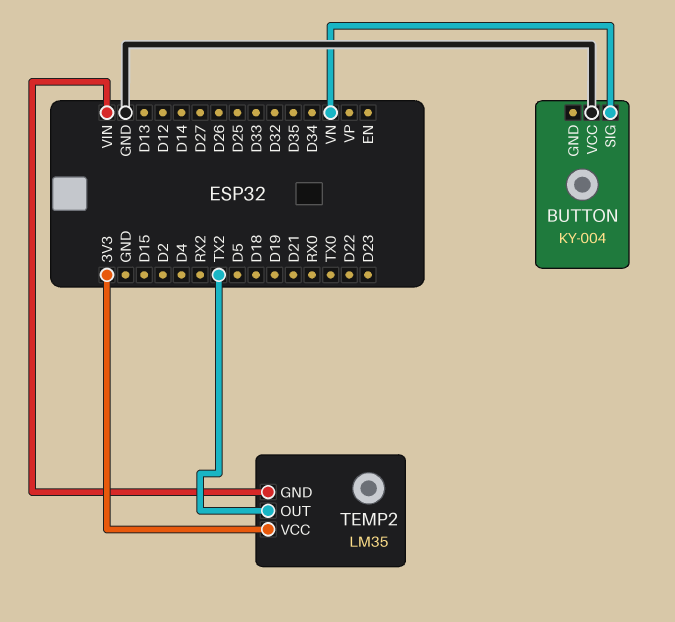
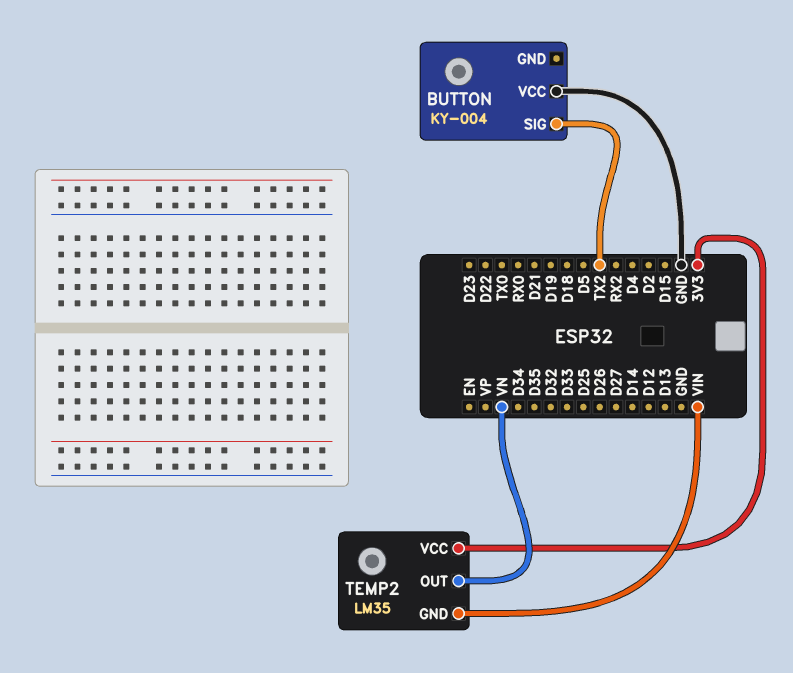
BUTTON pin SIG: VN -> TX2
TEMP2 pin OUT: TX2 -> VN

